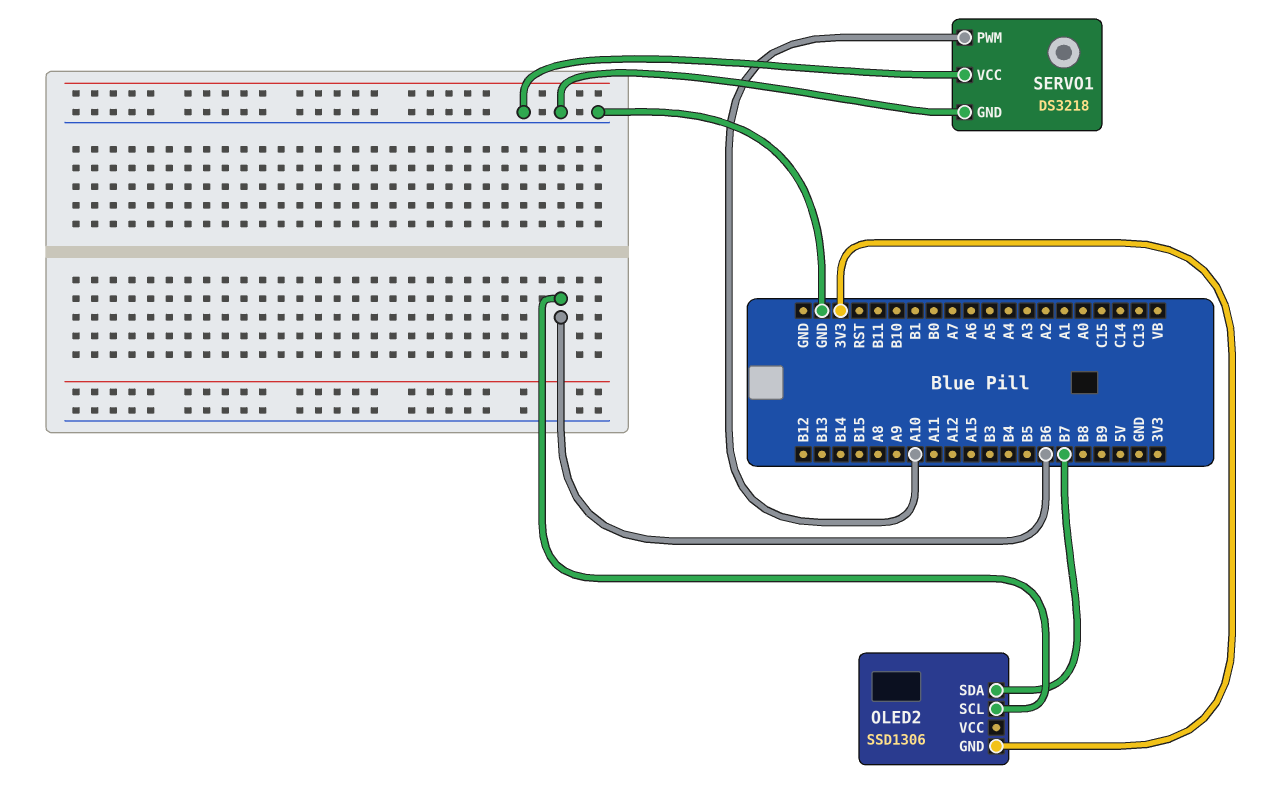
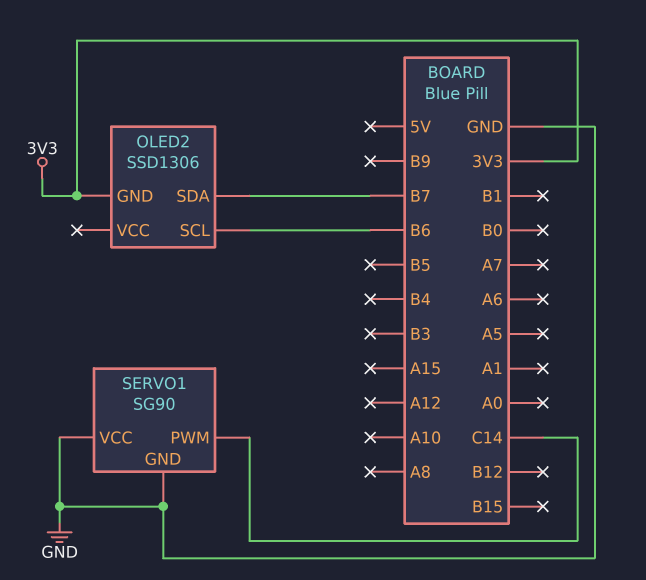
SERVO1: DS3218 -> SG90
SERVO1 pin PWM: A10 -> C14

